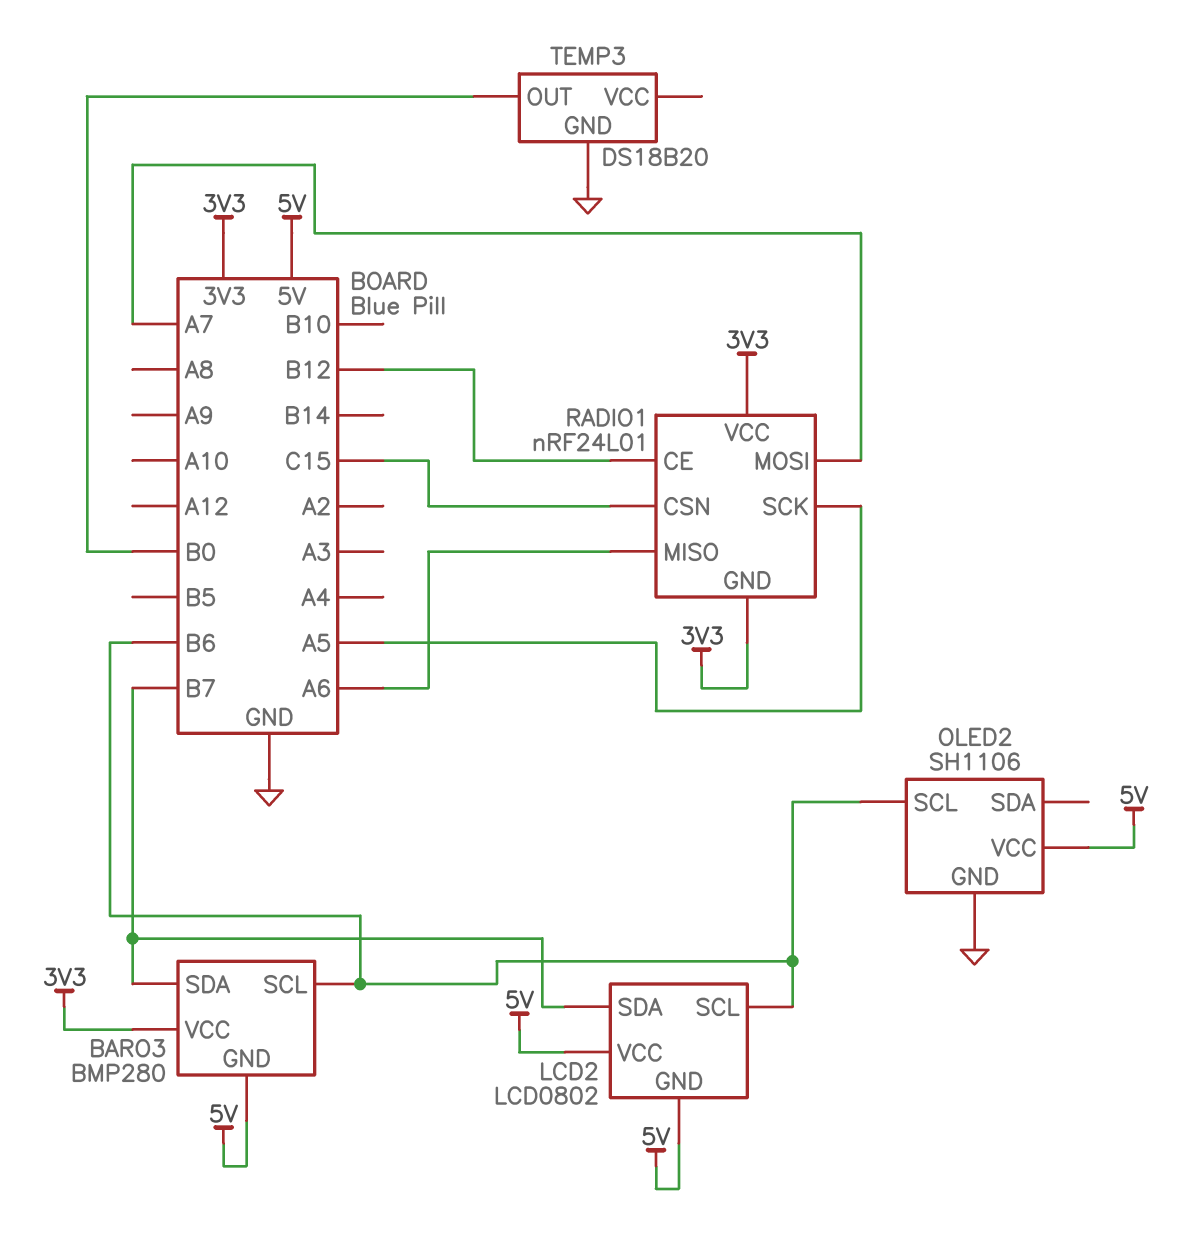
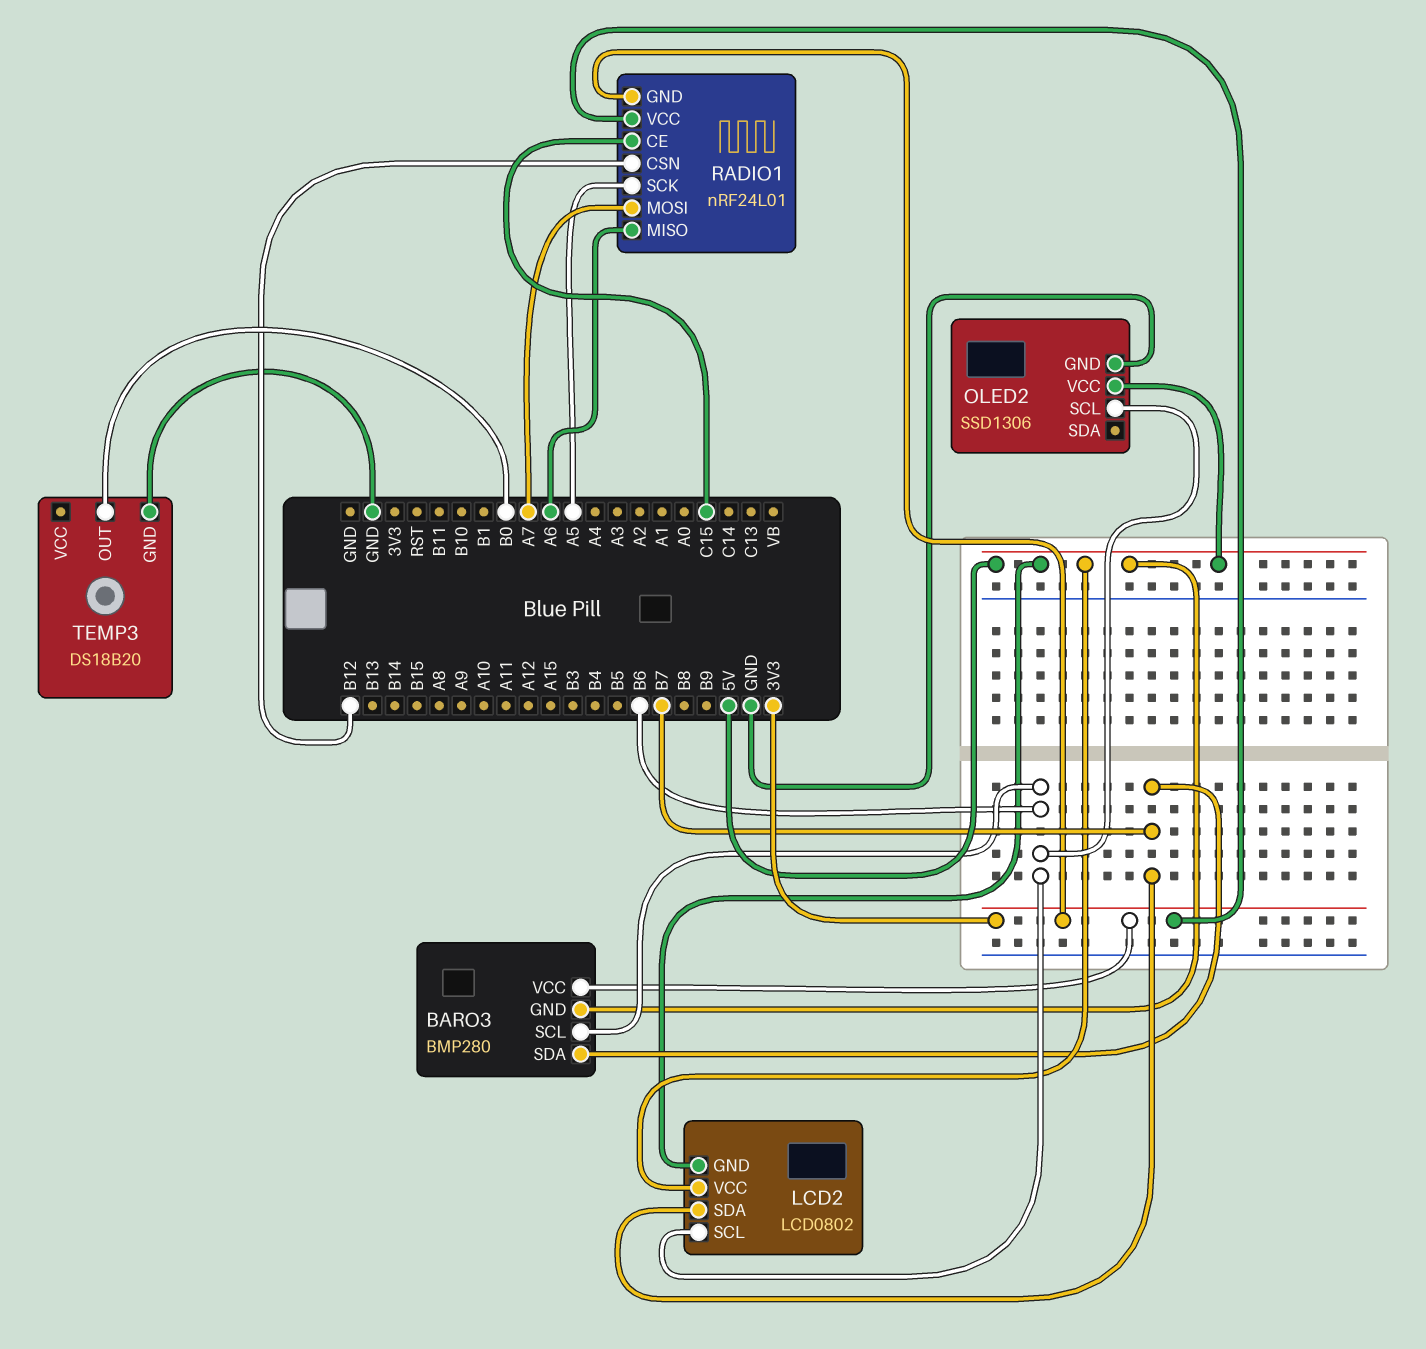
OLED2: SH1106 -> SSD1306
RADIO1 pin CE: B12 -> C15
RADIO1 pin CSN: C15 -> B12

